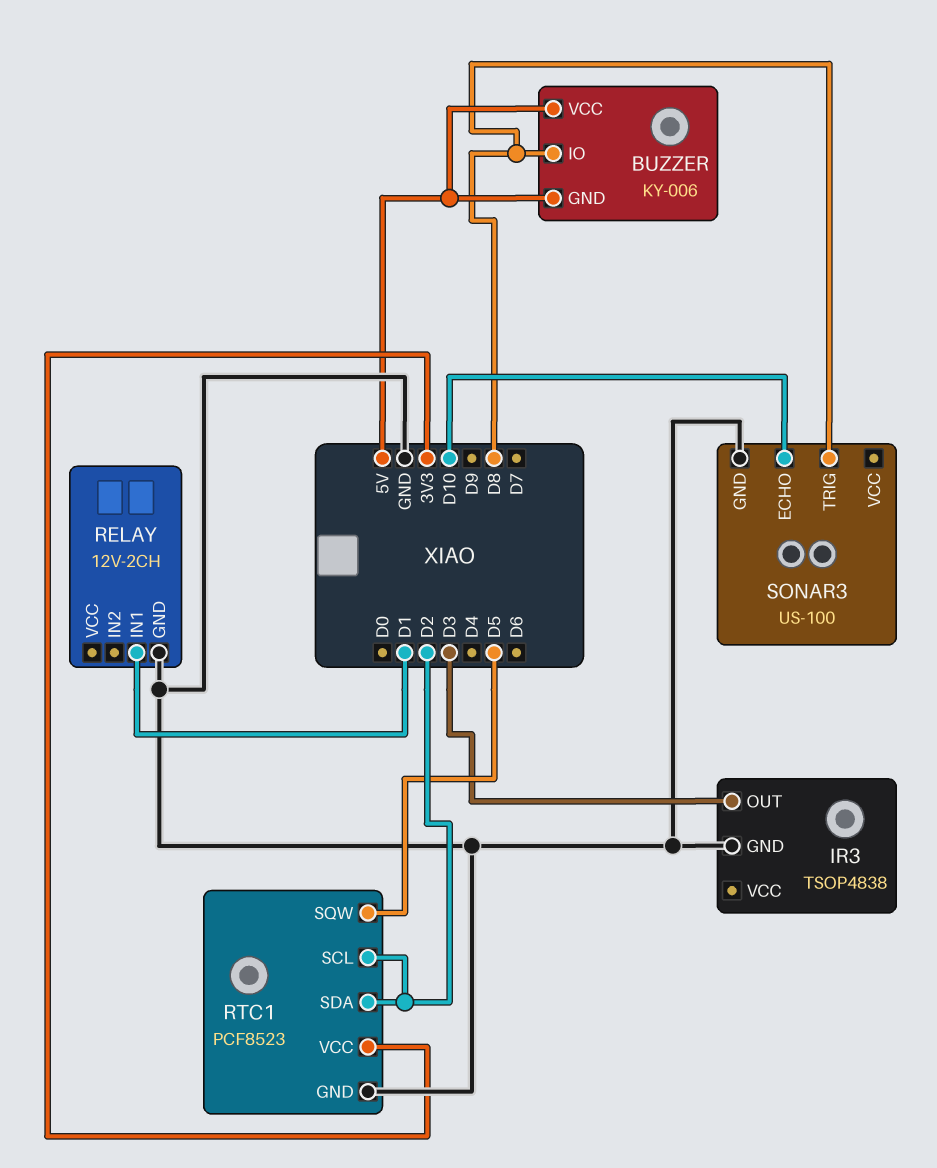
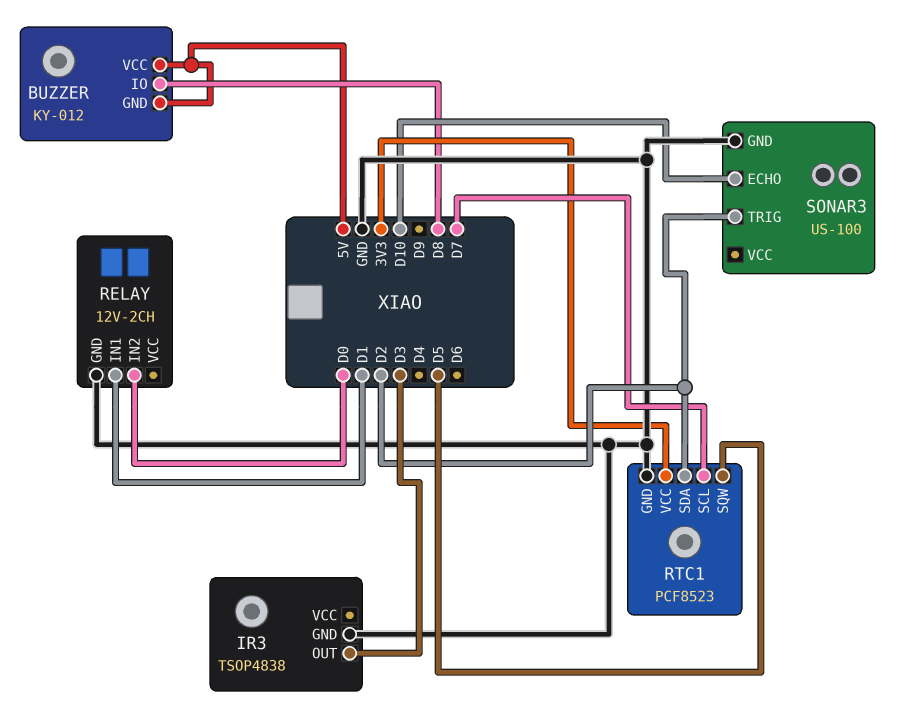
BUZZER: KY-006 -> KY-012
RELAY pin IN2: none -> D0
RTC1 pin SCL: D2 -> D7
SONAR3 pin TRIG: D8 -> D2

